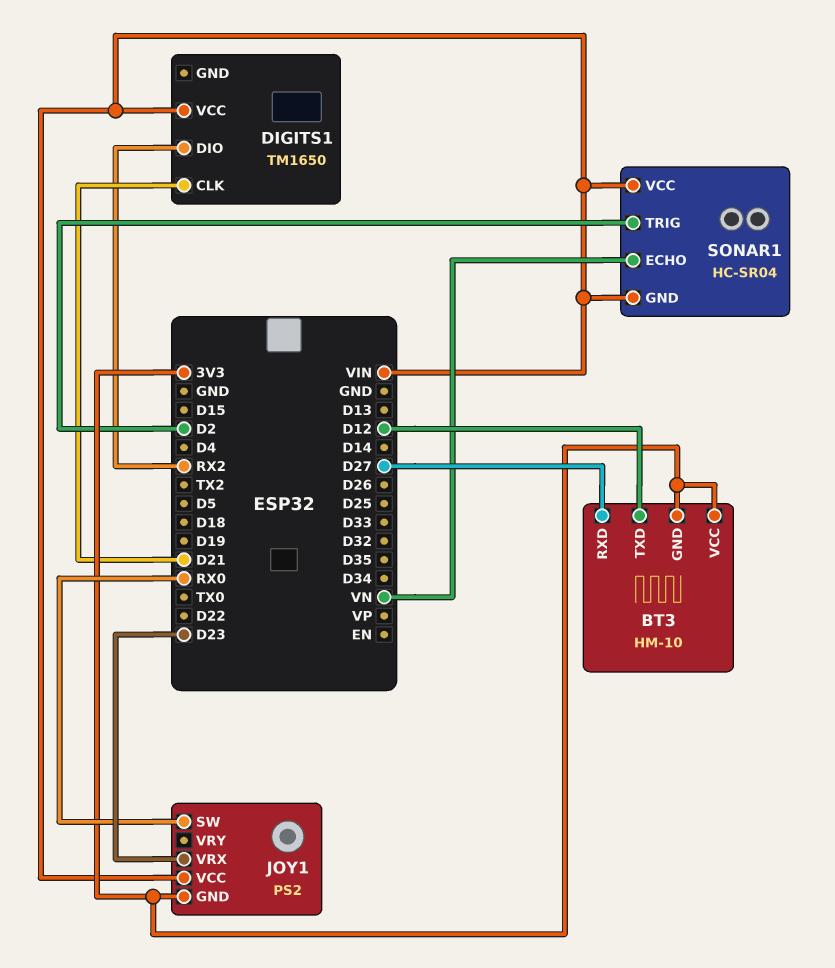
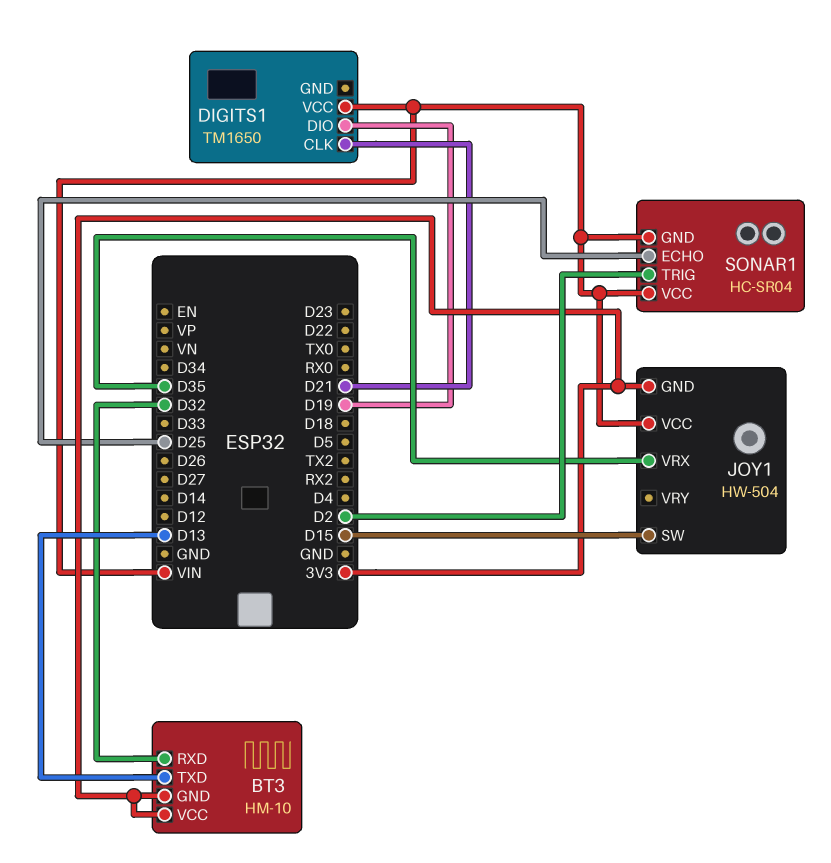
BT3 pin RXD: D27 -> D32
BT3 pin TXD: D12 -> D13
DIGITS1 pin DIO: RX2 -> D19
JOY1: PS2 -> HW-504
JOY1 pin SW: RX0 -> D15
JOY1 pin VRX: D23 -> D35
SONAR1 pin ECHO: VN -> D25

